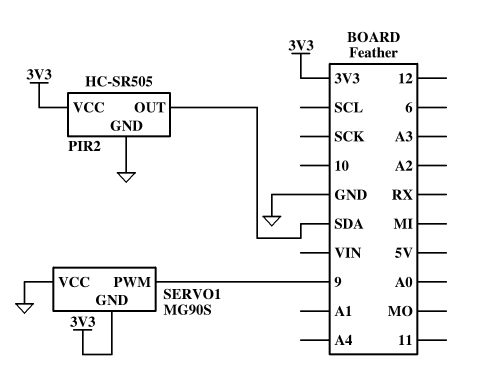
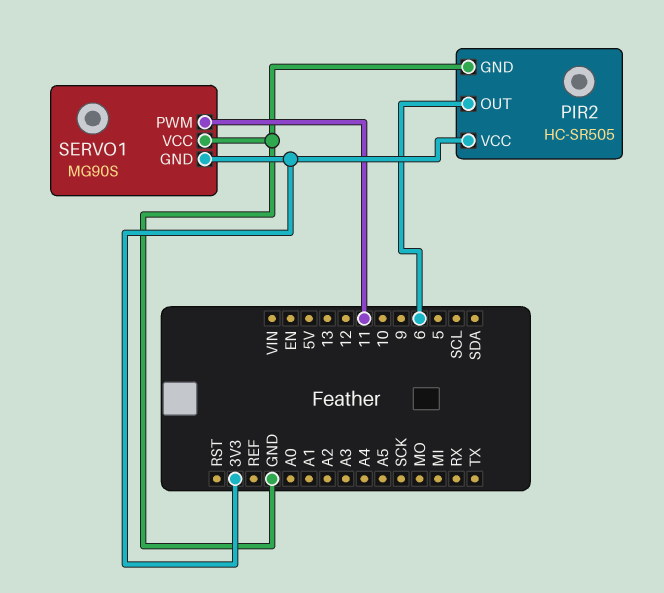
PIR2 pin OUT: SDA -> 6
SERVO1 pin PWM: 9 -> 11

